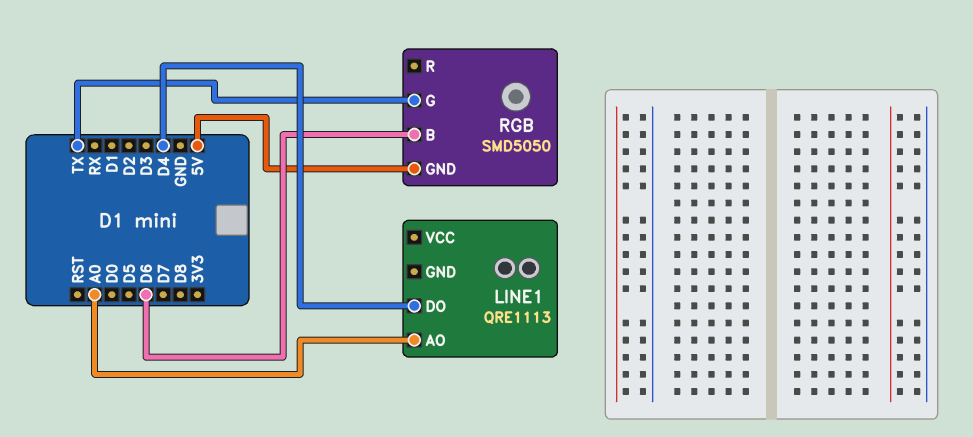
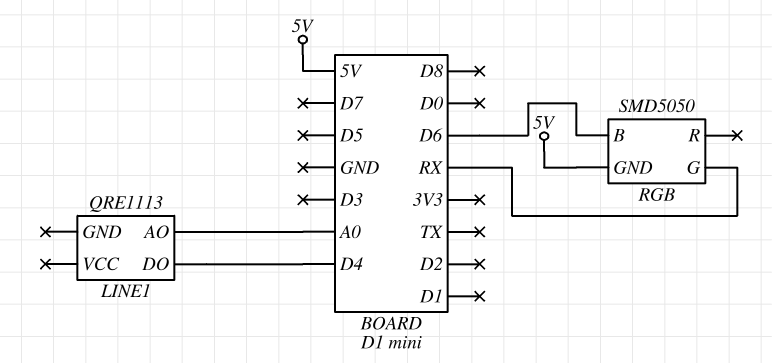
RGB pin G: TX -> RX

